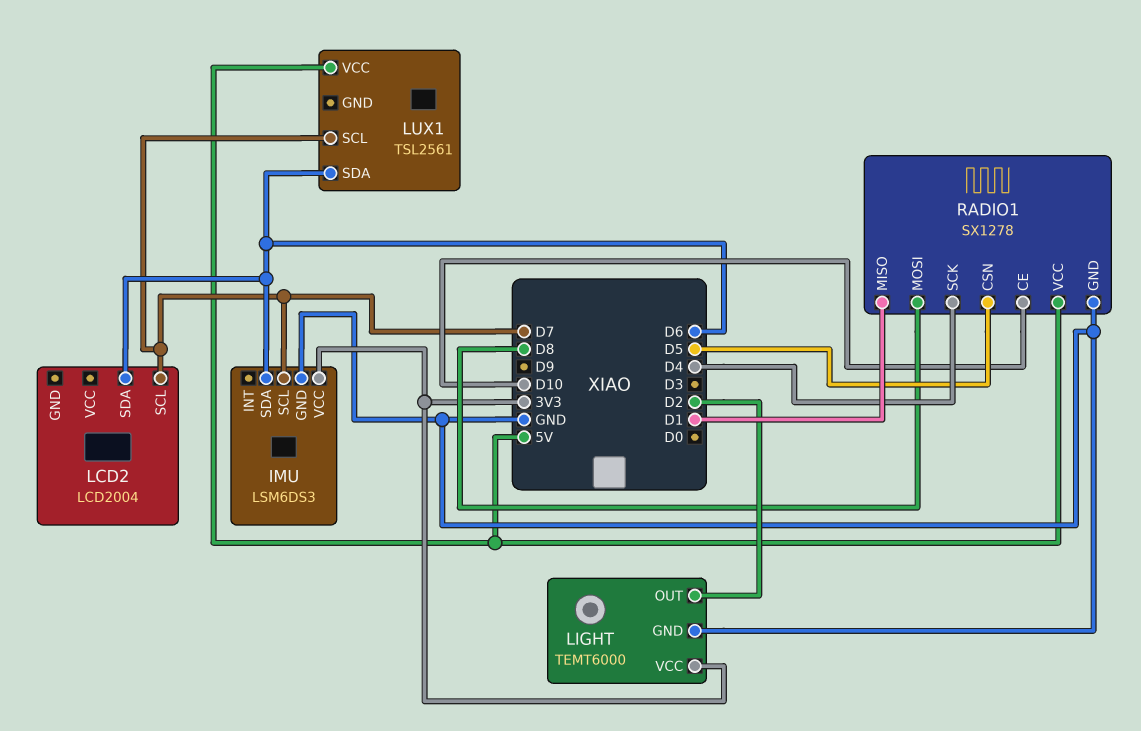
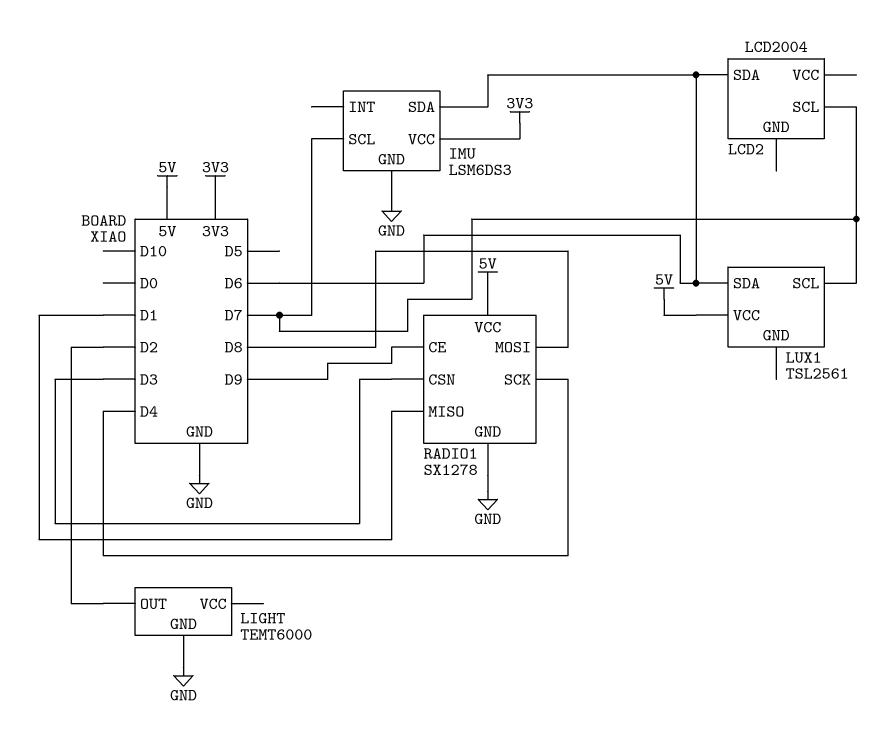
LIGHT pin VCC: 3V3 -> none
RADIO1 pin CE: D10 -> D9
RADIO1 pin CSN: D5 -> D3

